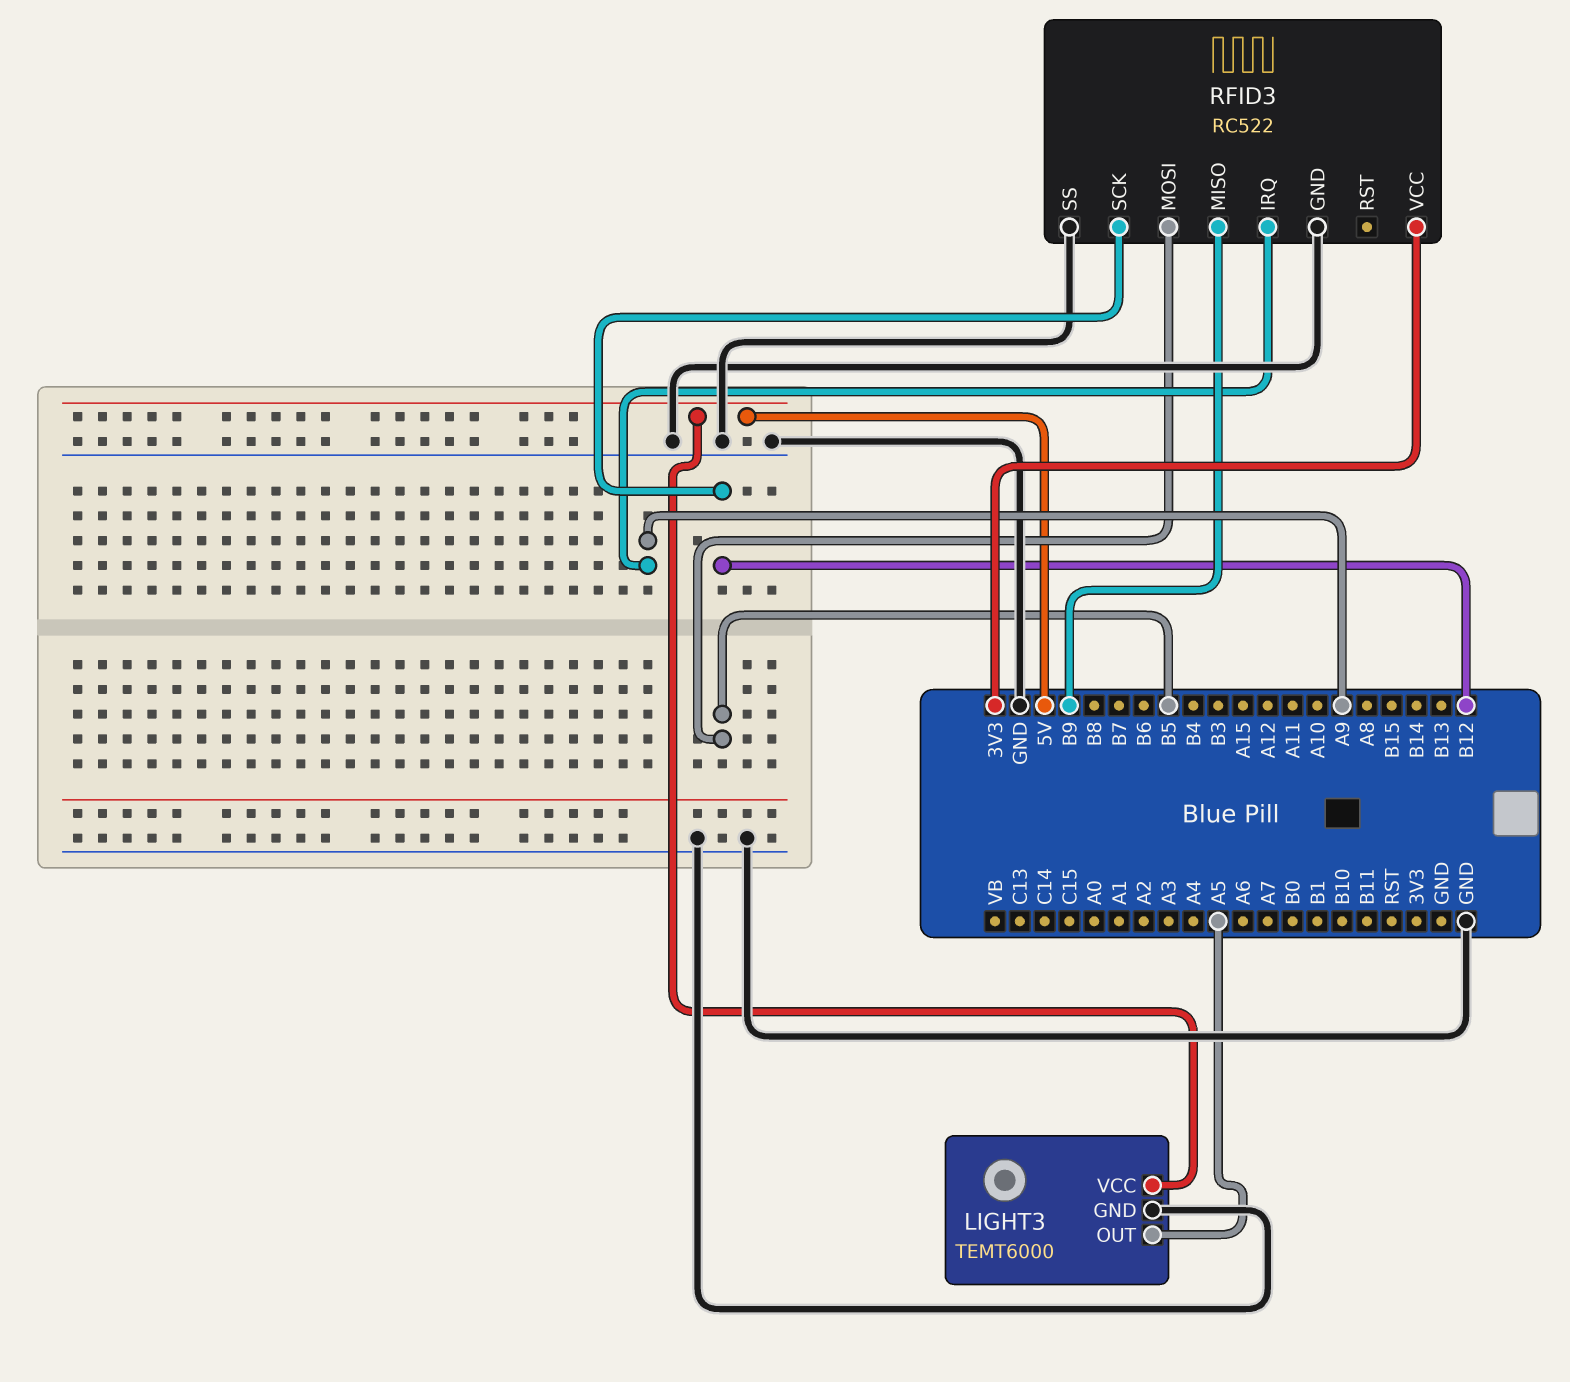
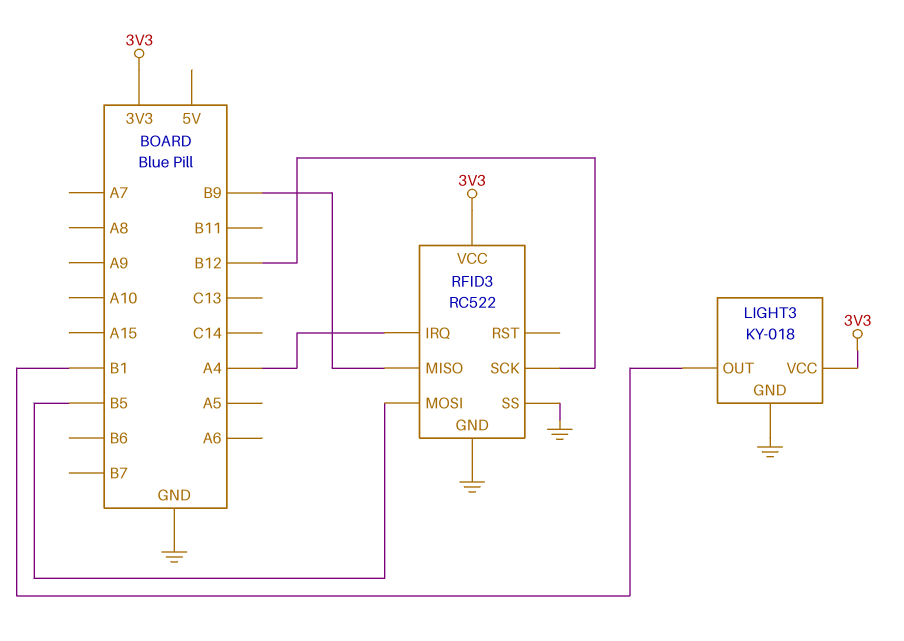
LIGHT3: TEMT6000 -> KY-018
LIGHT3 pin OUT: A5 -> B1
LIGHT3 pin VCC: 5V -> 3V3
RFID3 pin IRQ: A9 -> A4

